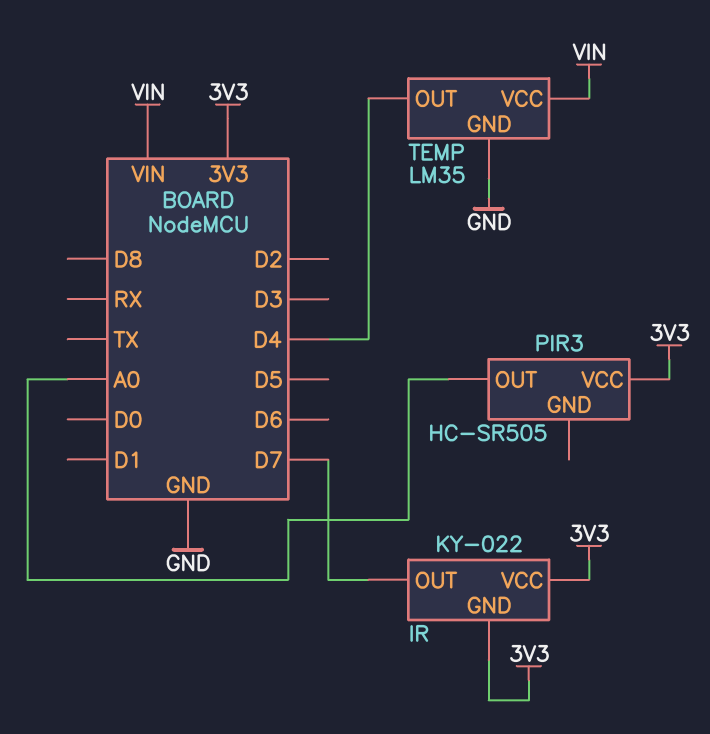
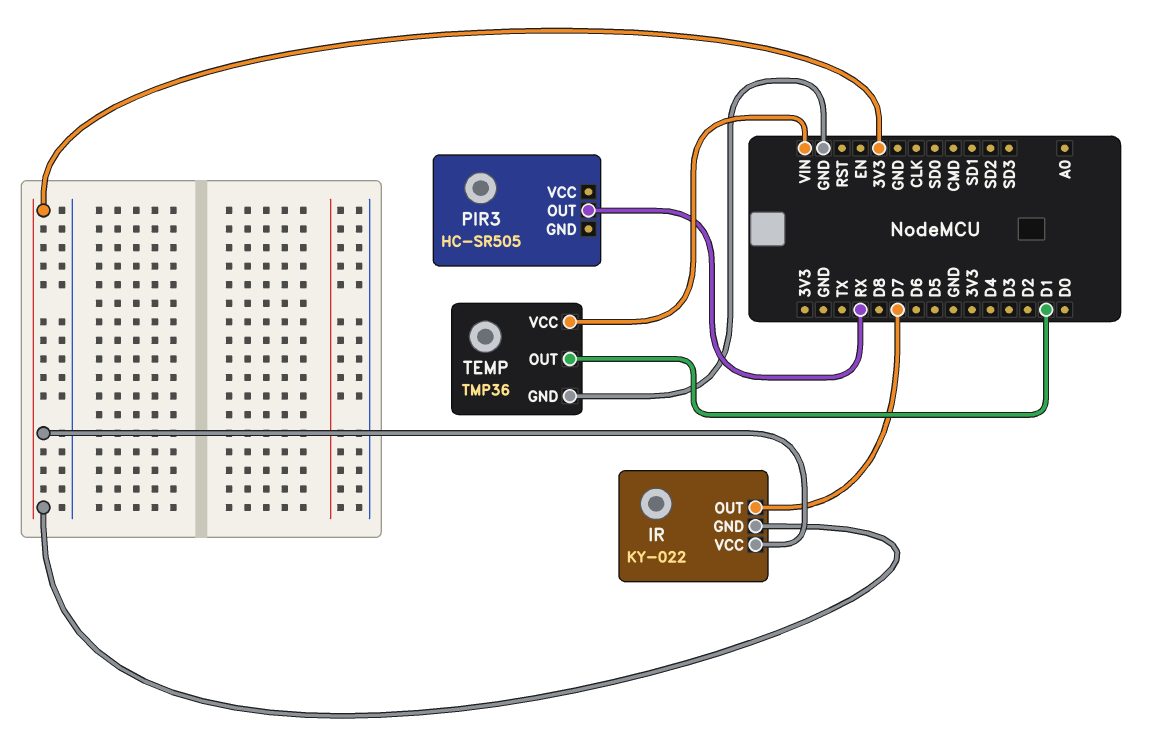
PIR3 pin OUT: A0 -> RX
PIR3 pin VCC: 3V3 -> none
TEMP: LM35 -> TMP36
TEMP pin OUT: D4 -> D1

